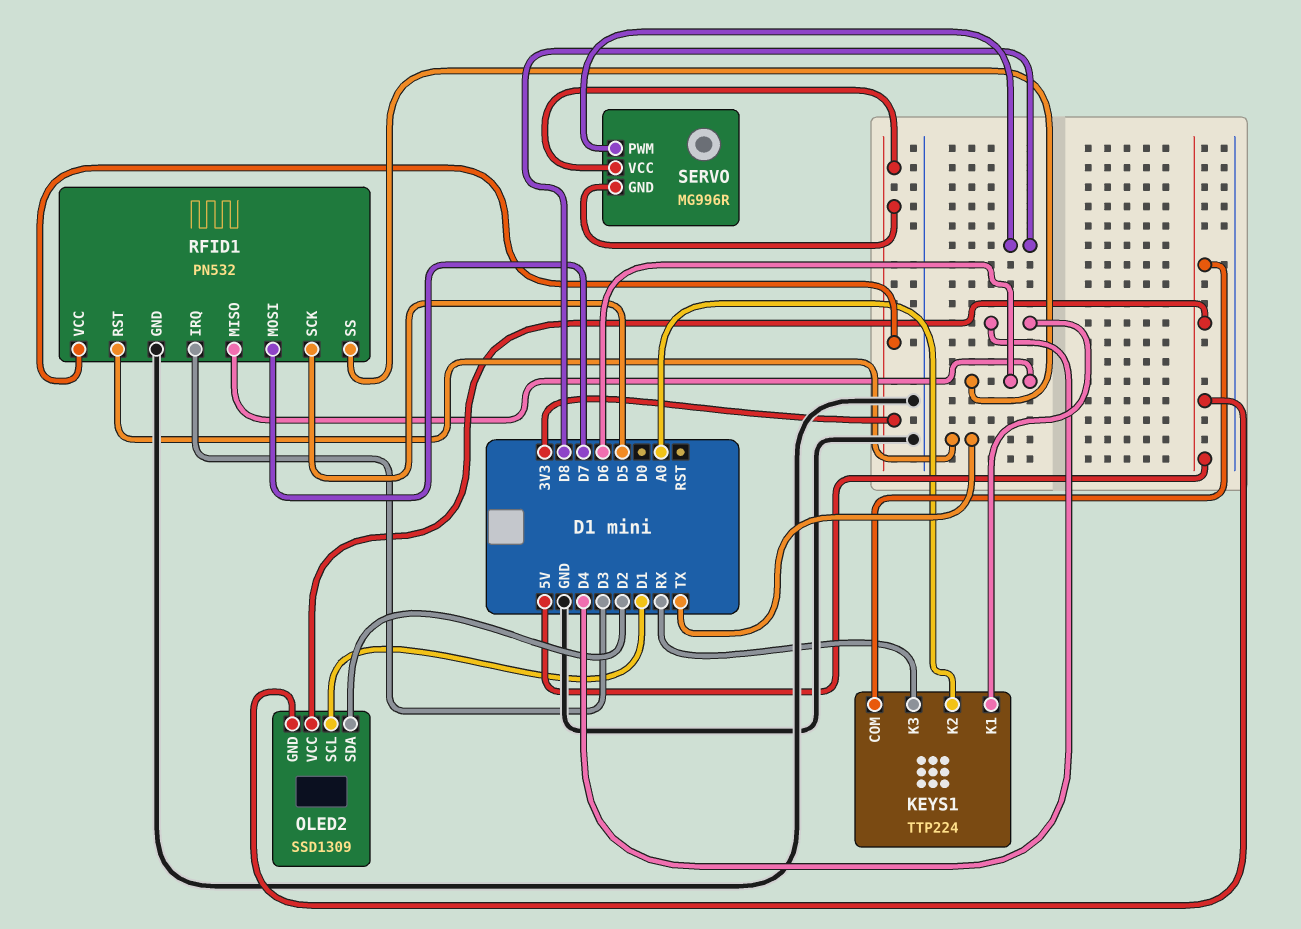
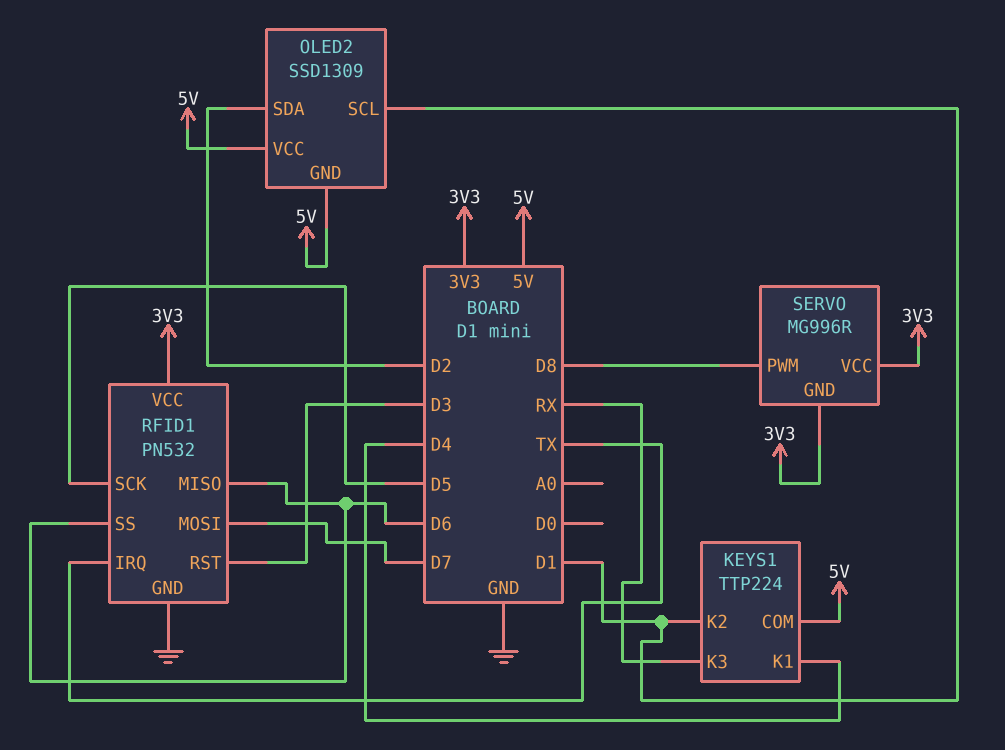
KEYS1 pin K2: A0 -> D1
RFID1 pin IRQ: D3 -> TX
RFID1 pin RST: TX -> D3

